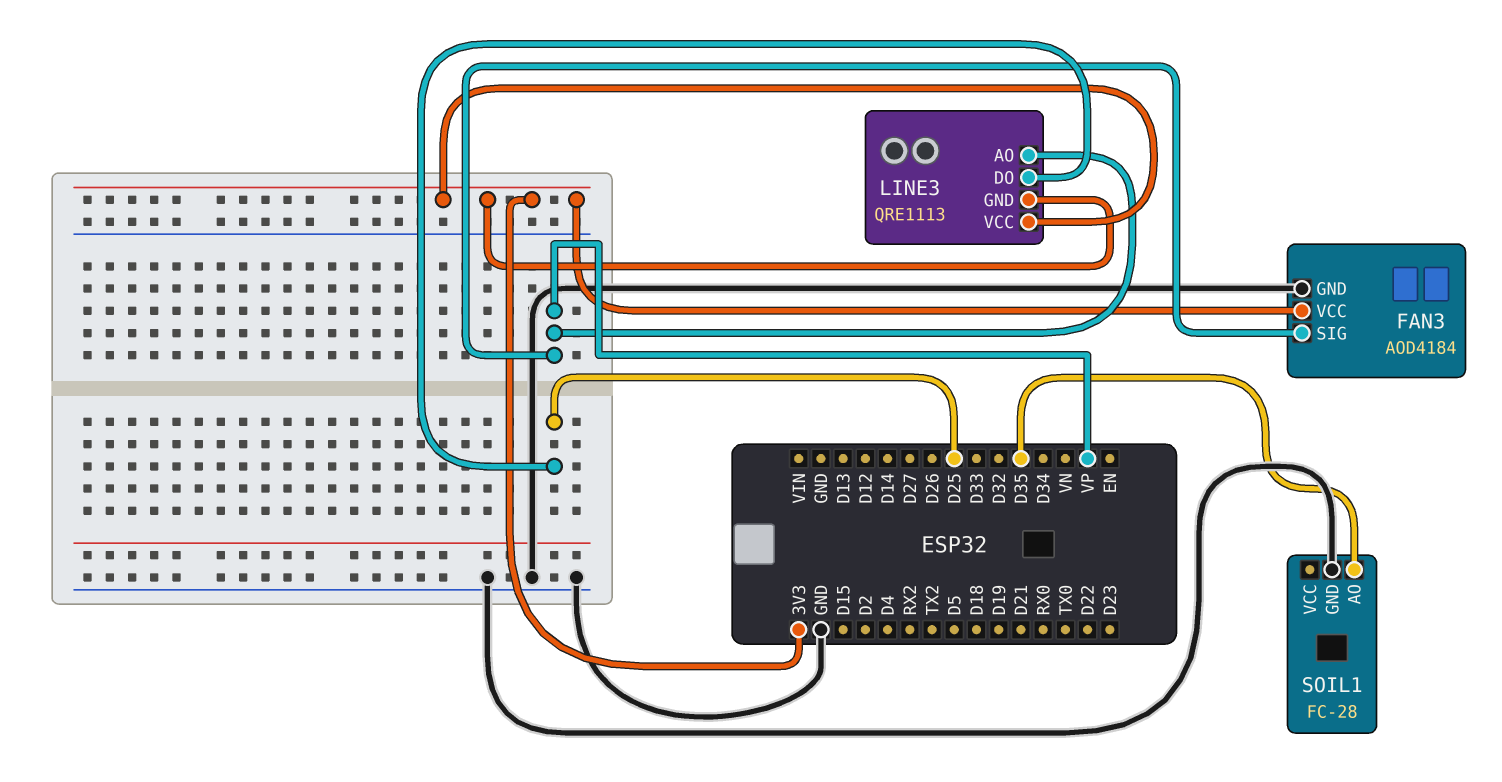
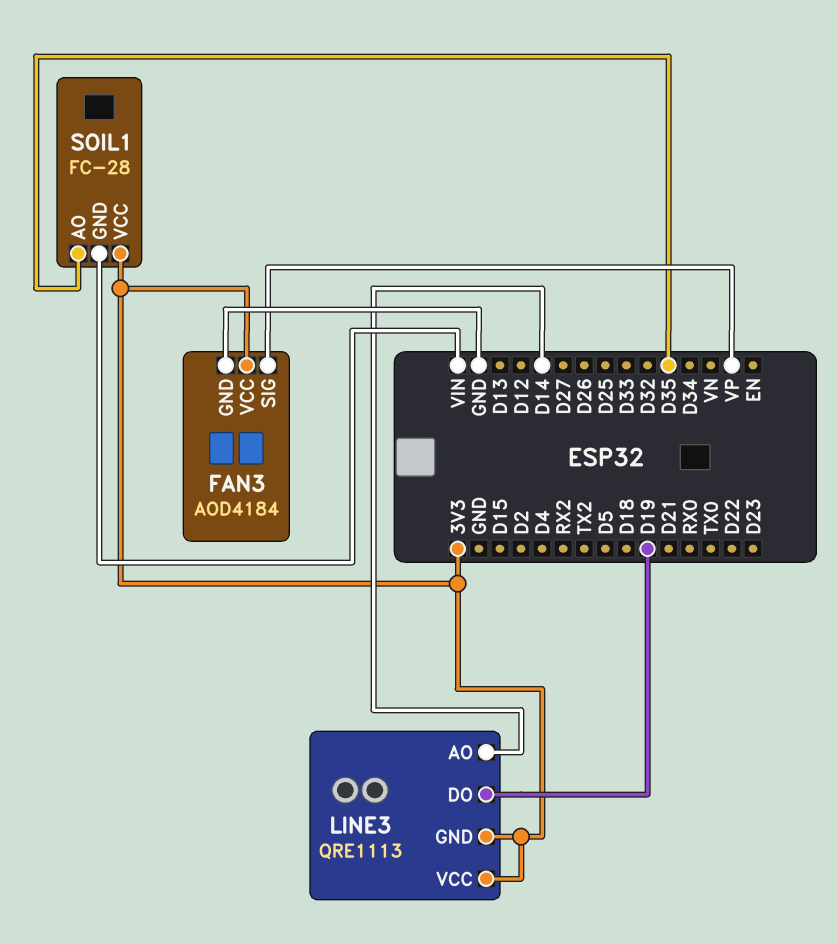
LINE3 pin AO: VP -> D14
LINE3 pin DO: D25 -> D19
SOIL1 pin GND: GND -> VIN
SOIL1 pin VCC: none -> 3V3

